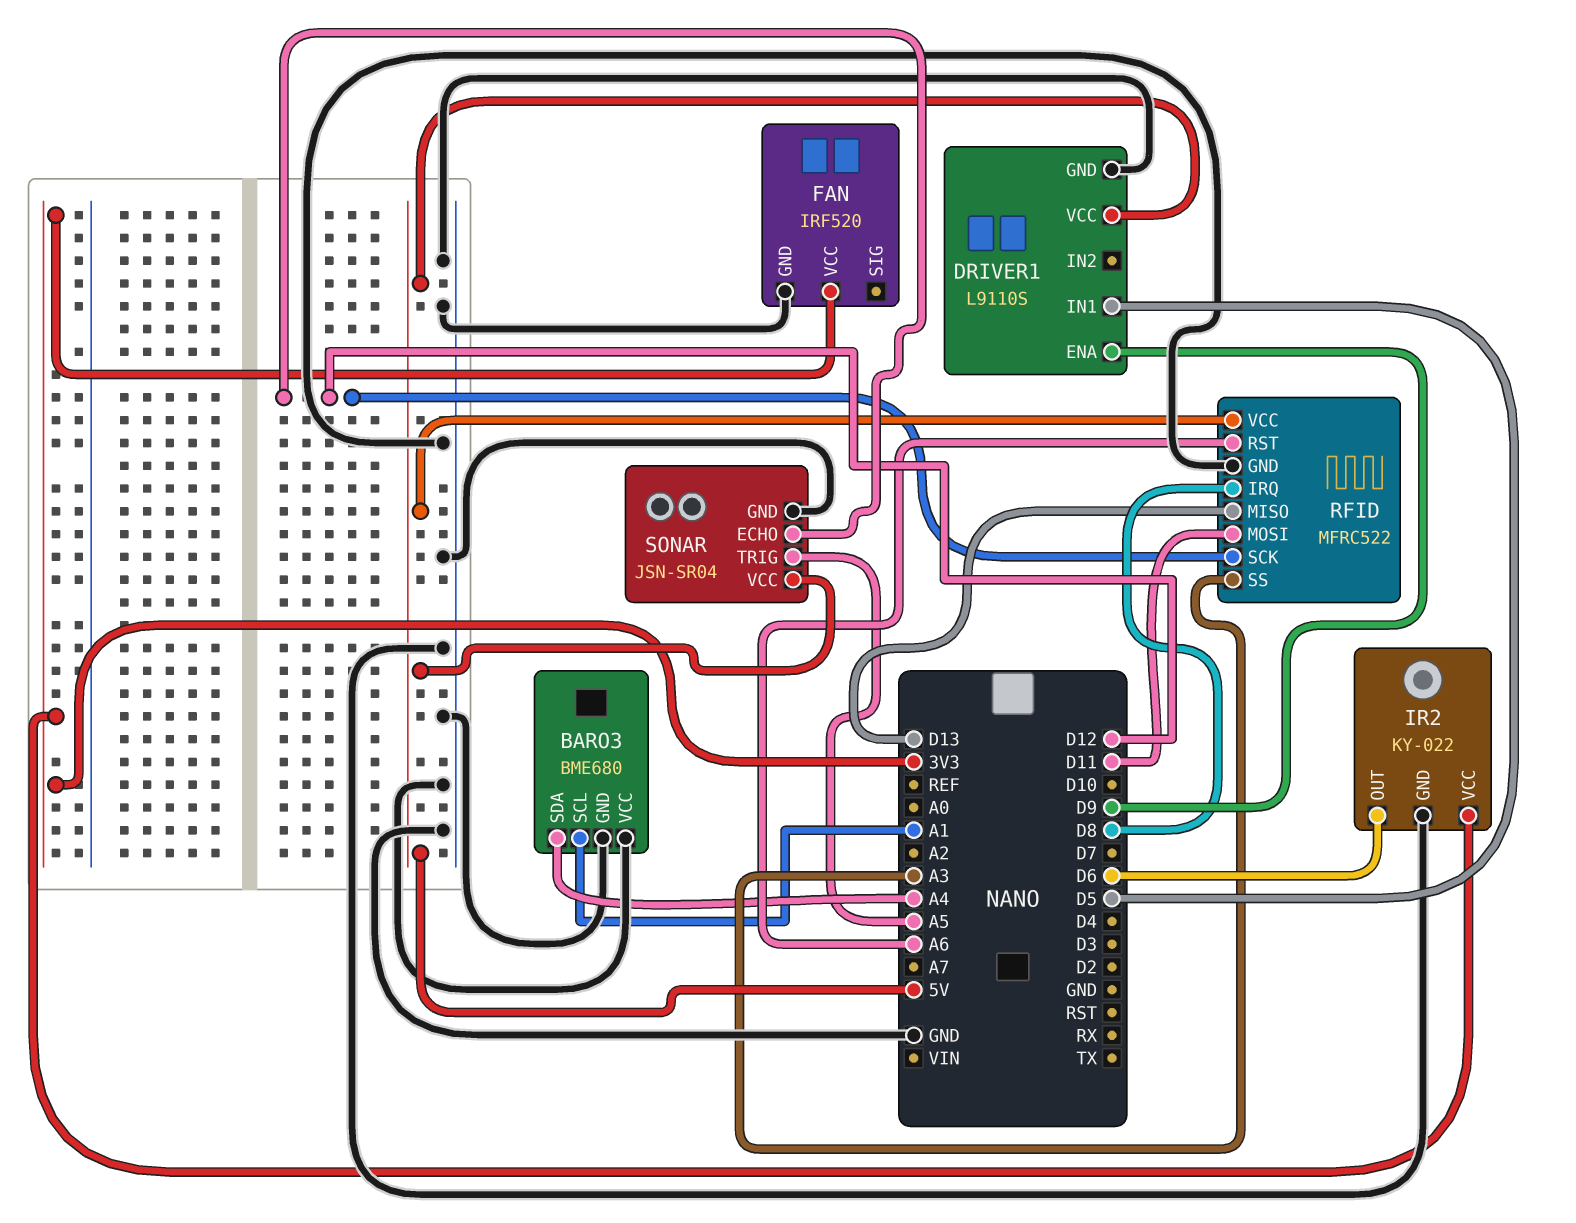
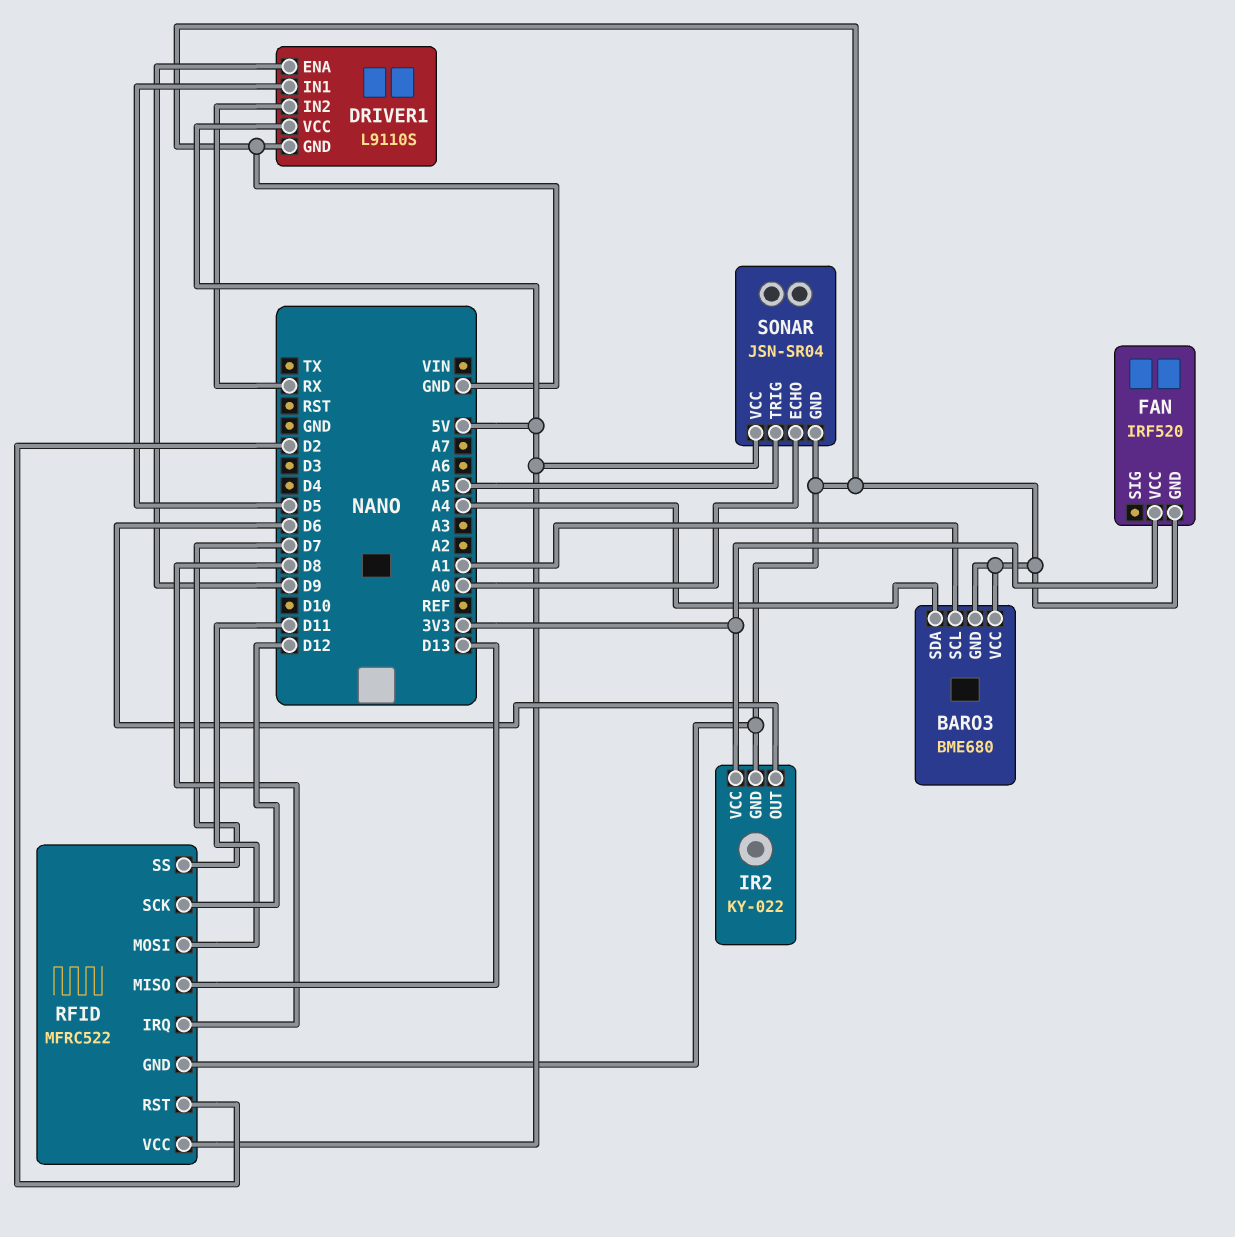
DRIVER1 pin IN2: none -> RX
RFID pin RST: A6 -> D2
RFID pin SS: A3 -> D7
SONAR pin ECHO: D12 -> A0

